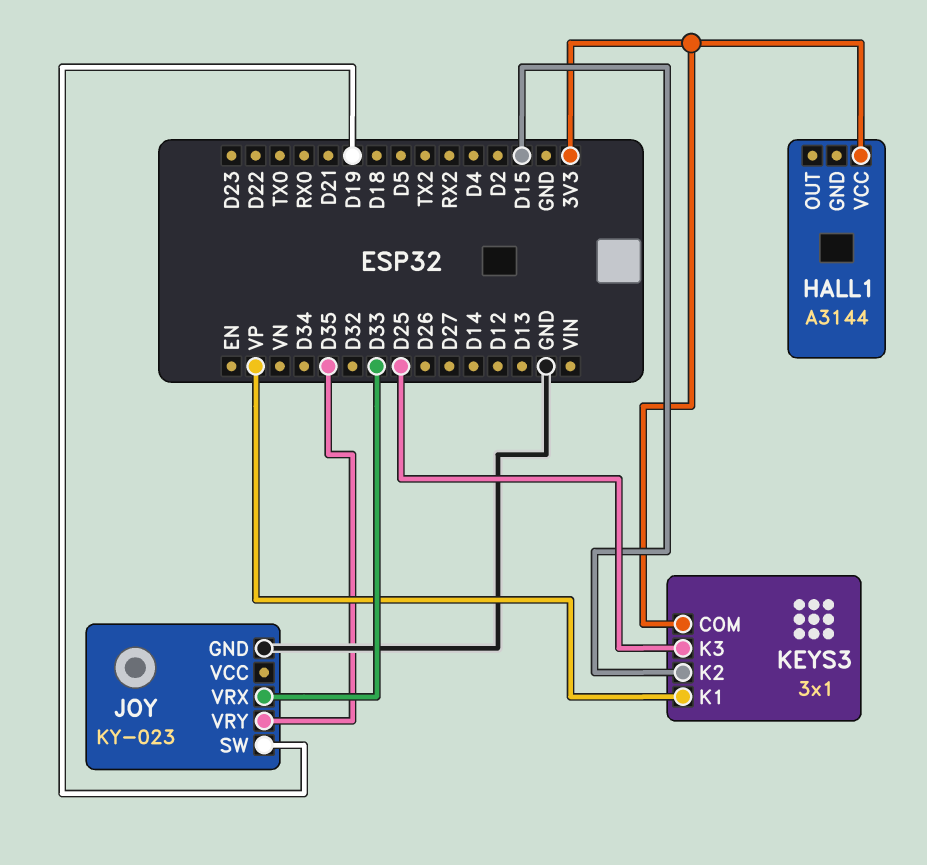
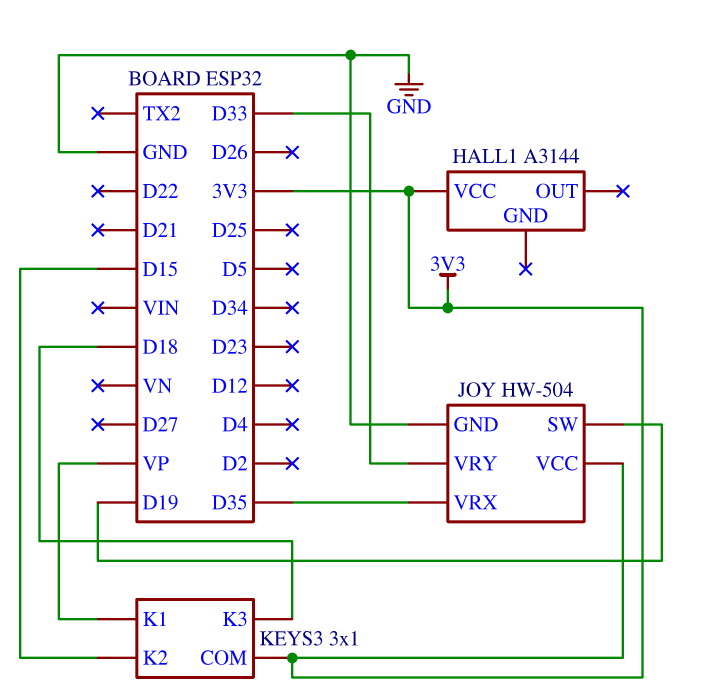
JOY: KY-023 -> HW-504
JOY pin VCC: none -> 3V3
JOY pin VRX: D33 -> D35
JOY pin VRY: D35 -> D33
KEYS3 pin K3: D25 -> D18

